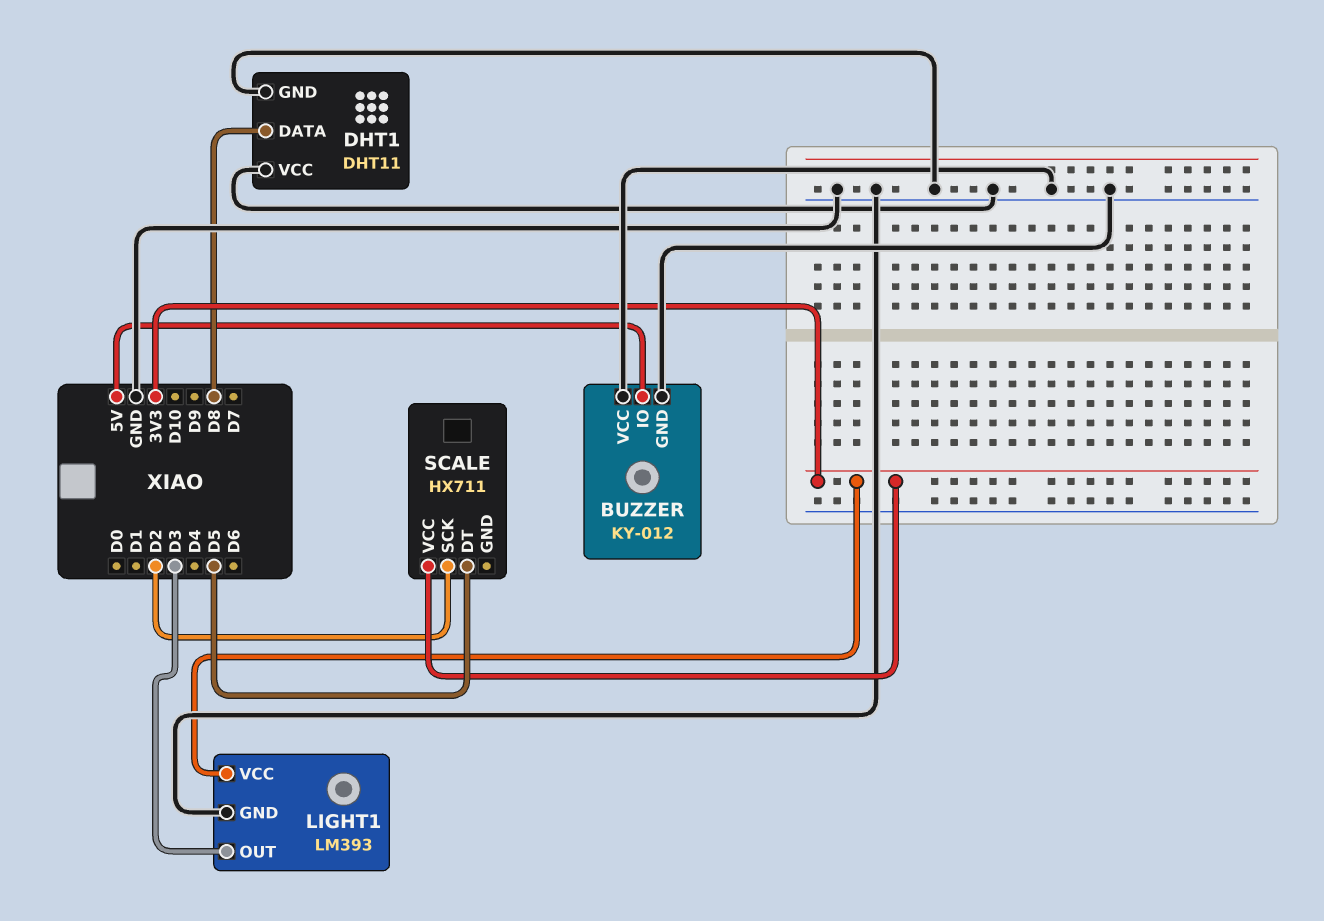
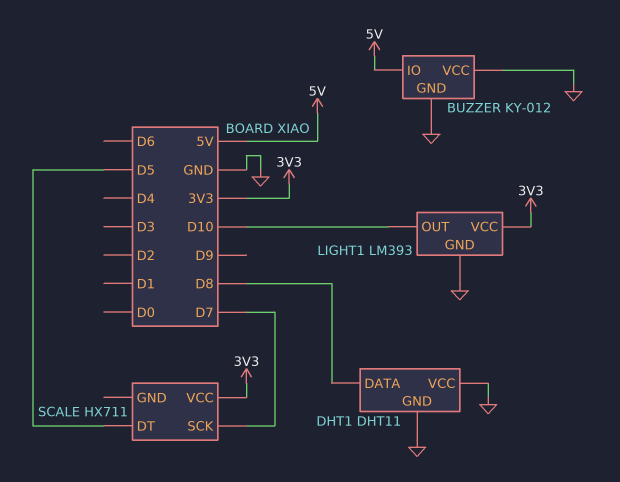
LIGHT1 pin OUT: D3 -> D10
SCALE pin SCK: D2 -> D7

